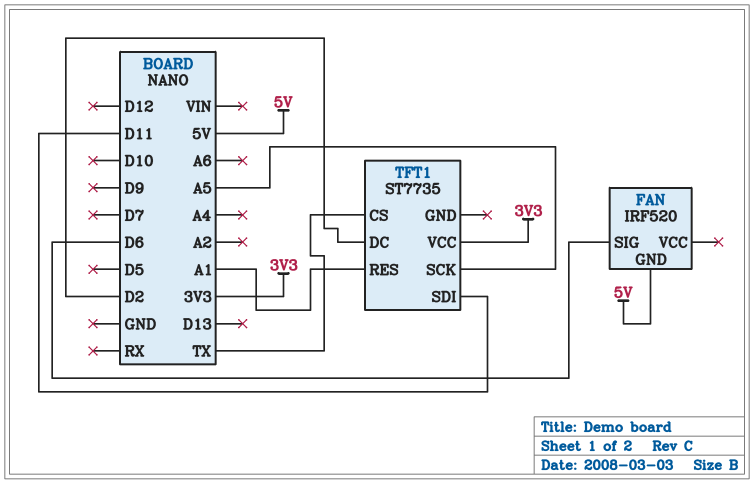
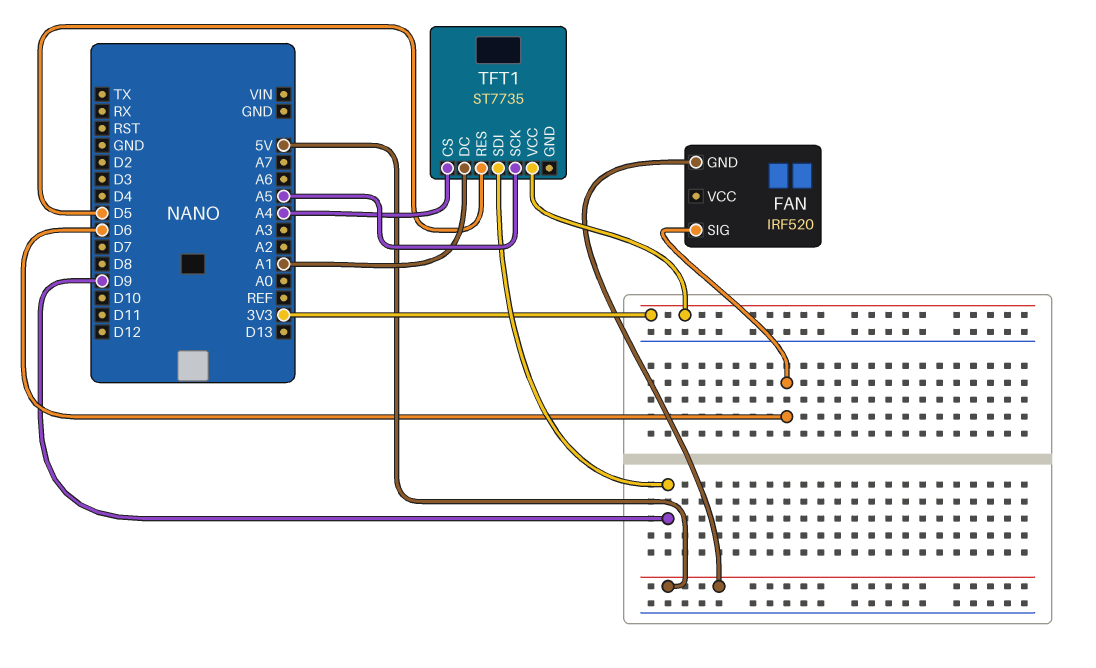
TFT1 pin CS: TX -> A4
TFT1 pin DC: D2 -> A1
TFT1 pin RES: A1 -> D5
TFT1 pin SDI: D11 -> D9

